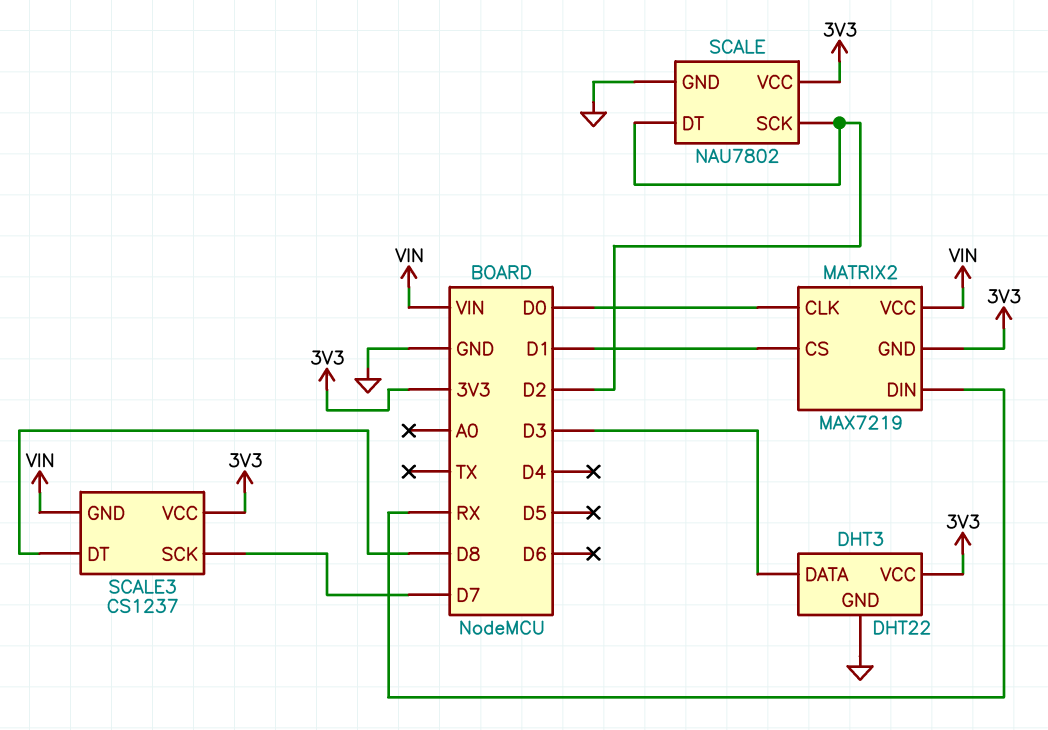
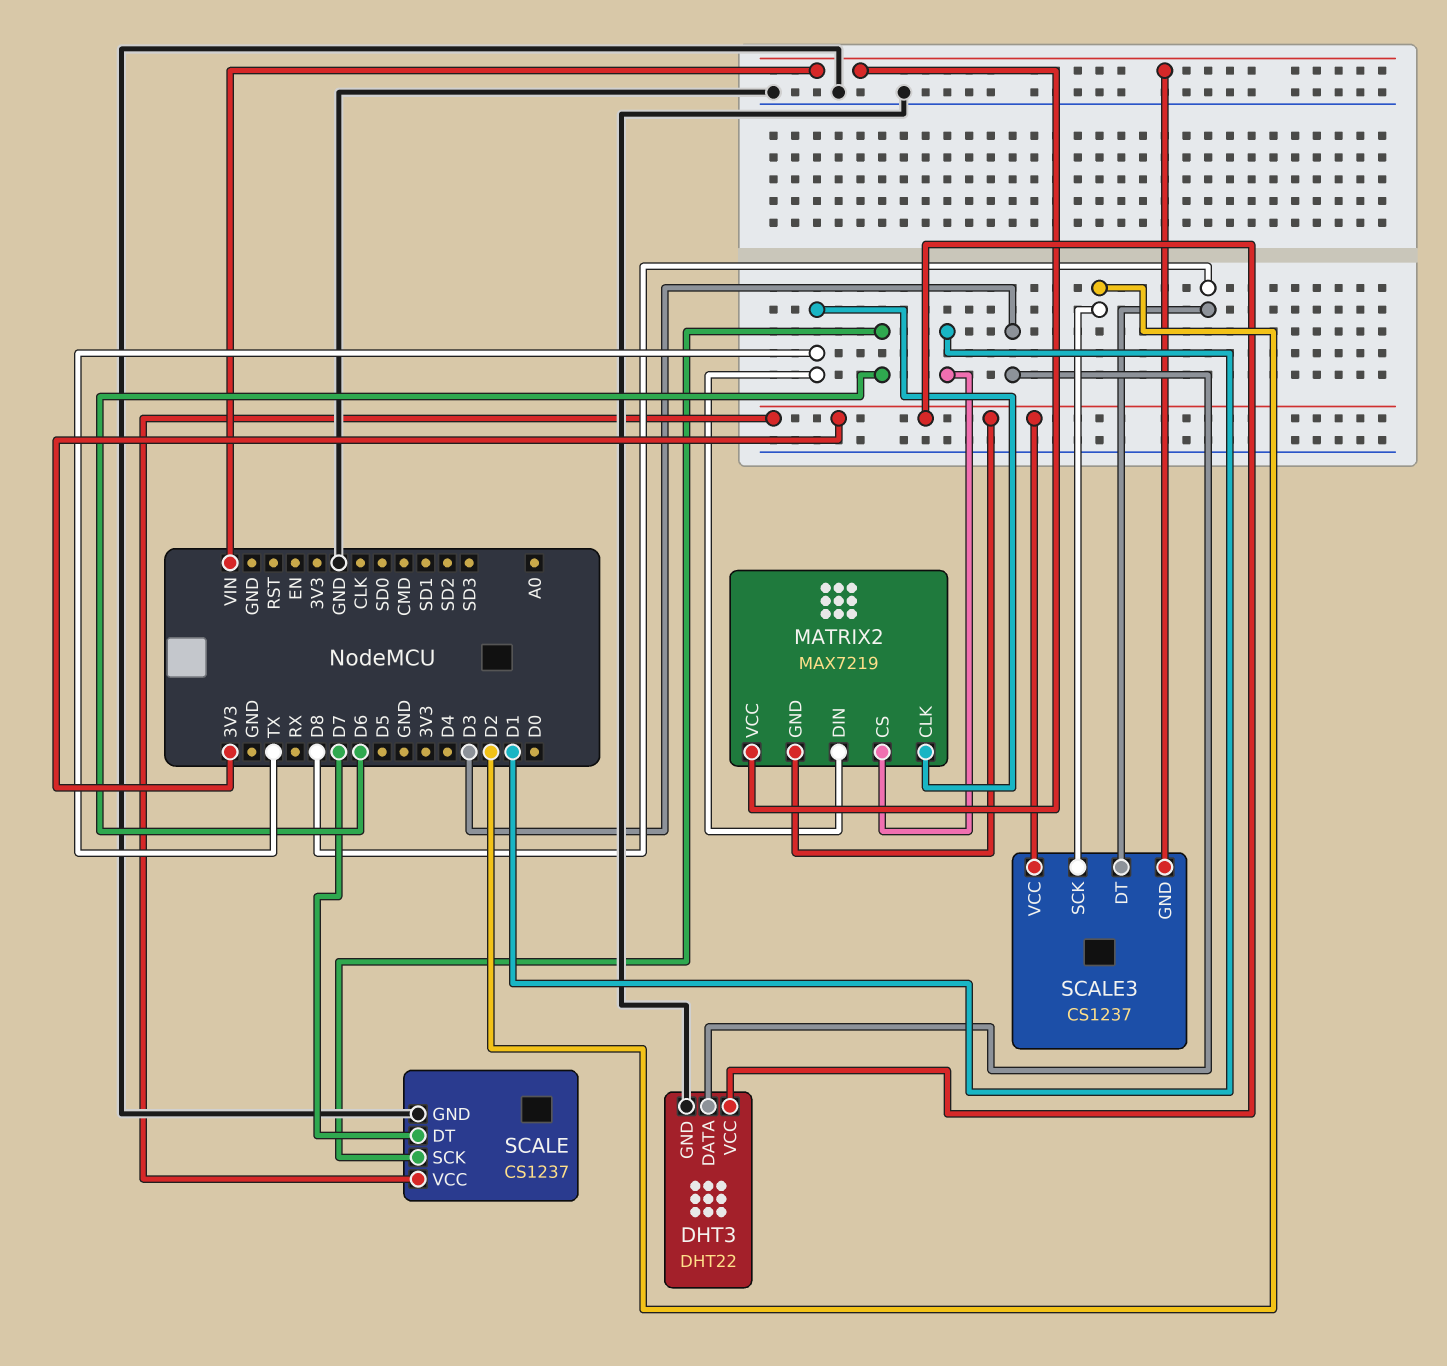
MATRIX2 pin CLK: D0 -> TX
MATRIX2 pin DIN: RX -> TX
SCALE: NAU7802 -> CS1237
SCALE pin DT: D2 -> D7
SCALE pin SCK: D2 -> D6
SCALE3 pin SCK: D7 -> D2

